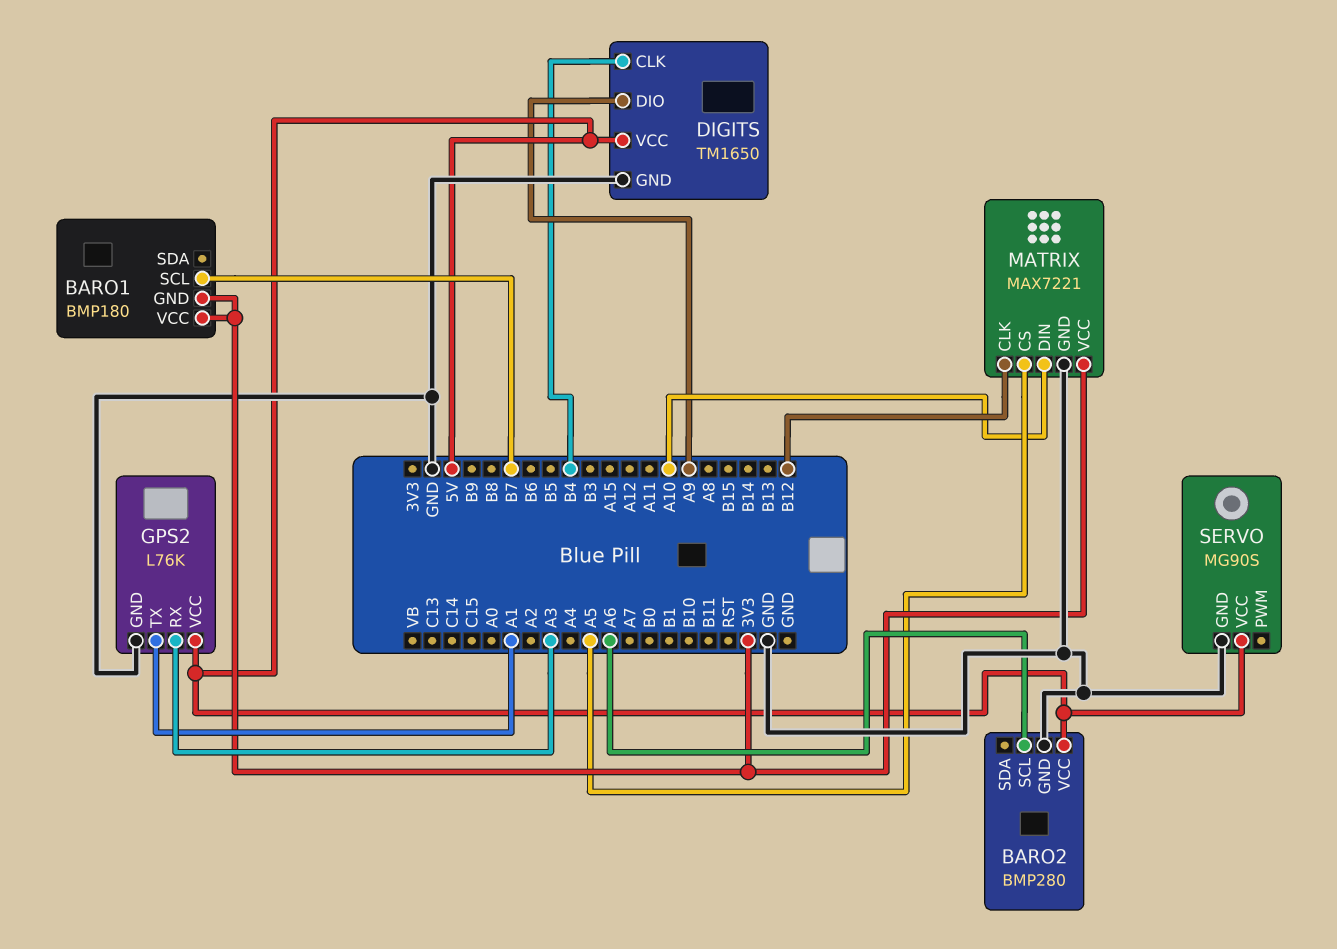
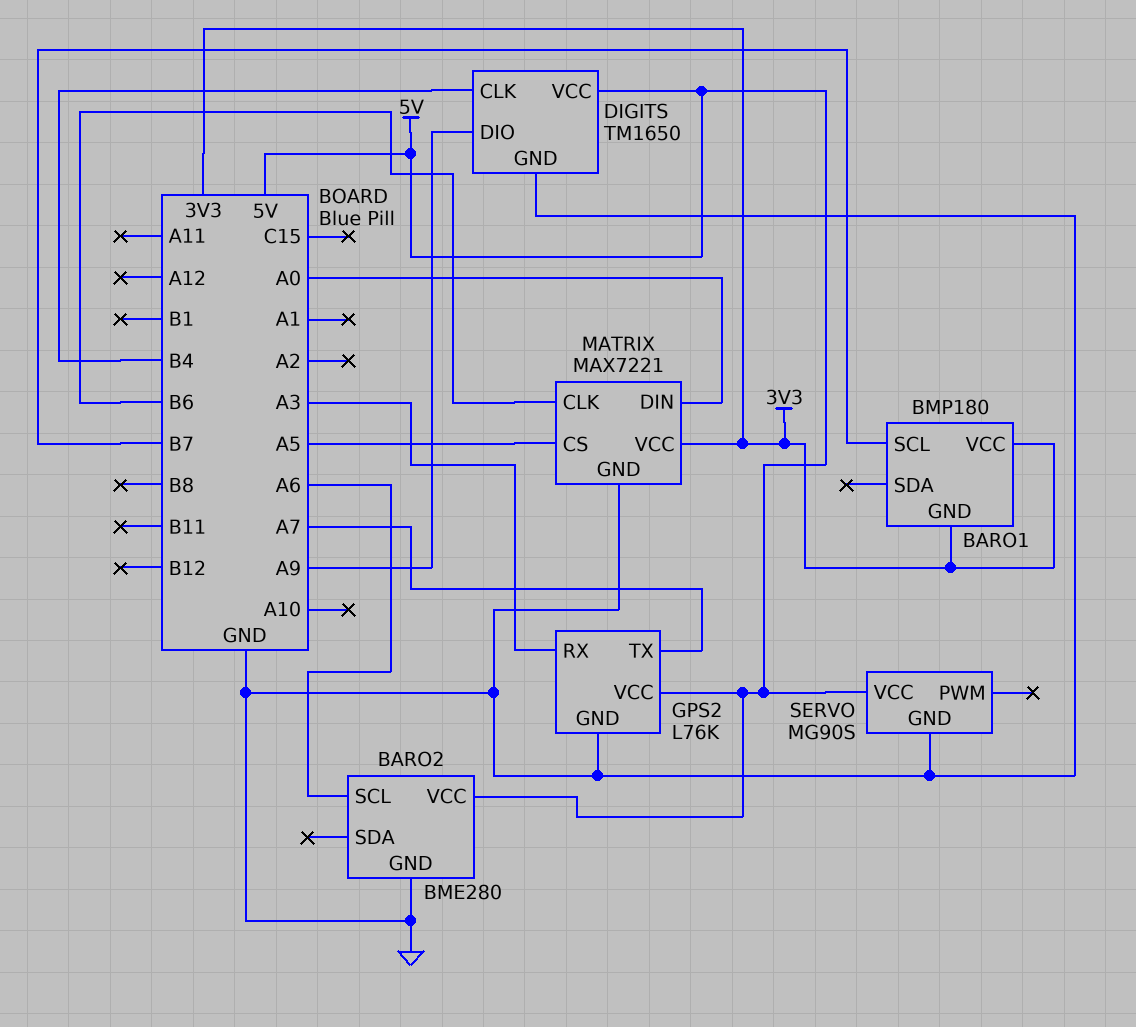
BARO2: BMP280 -> BME280
GPS2 pin TX: A1 -> A7
MATRIX pin CLK: B12 -> B6
MATRIX pin DIN: A10 -> A0

